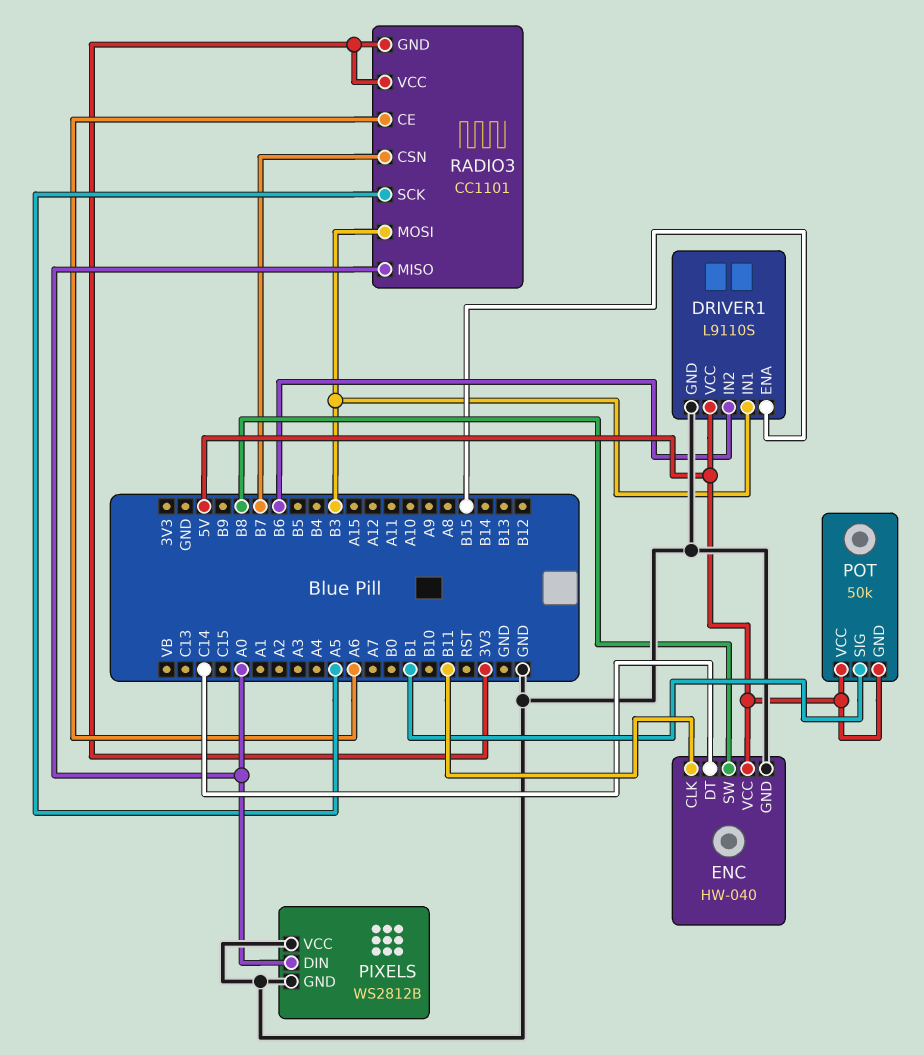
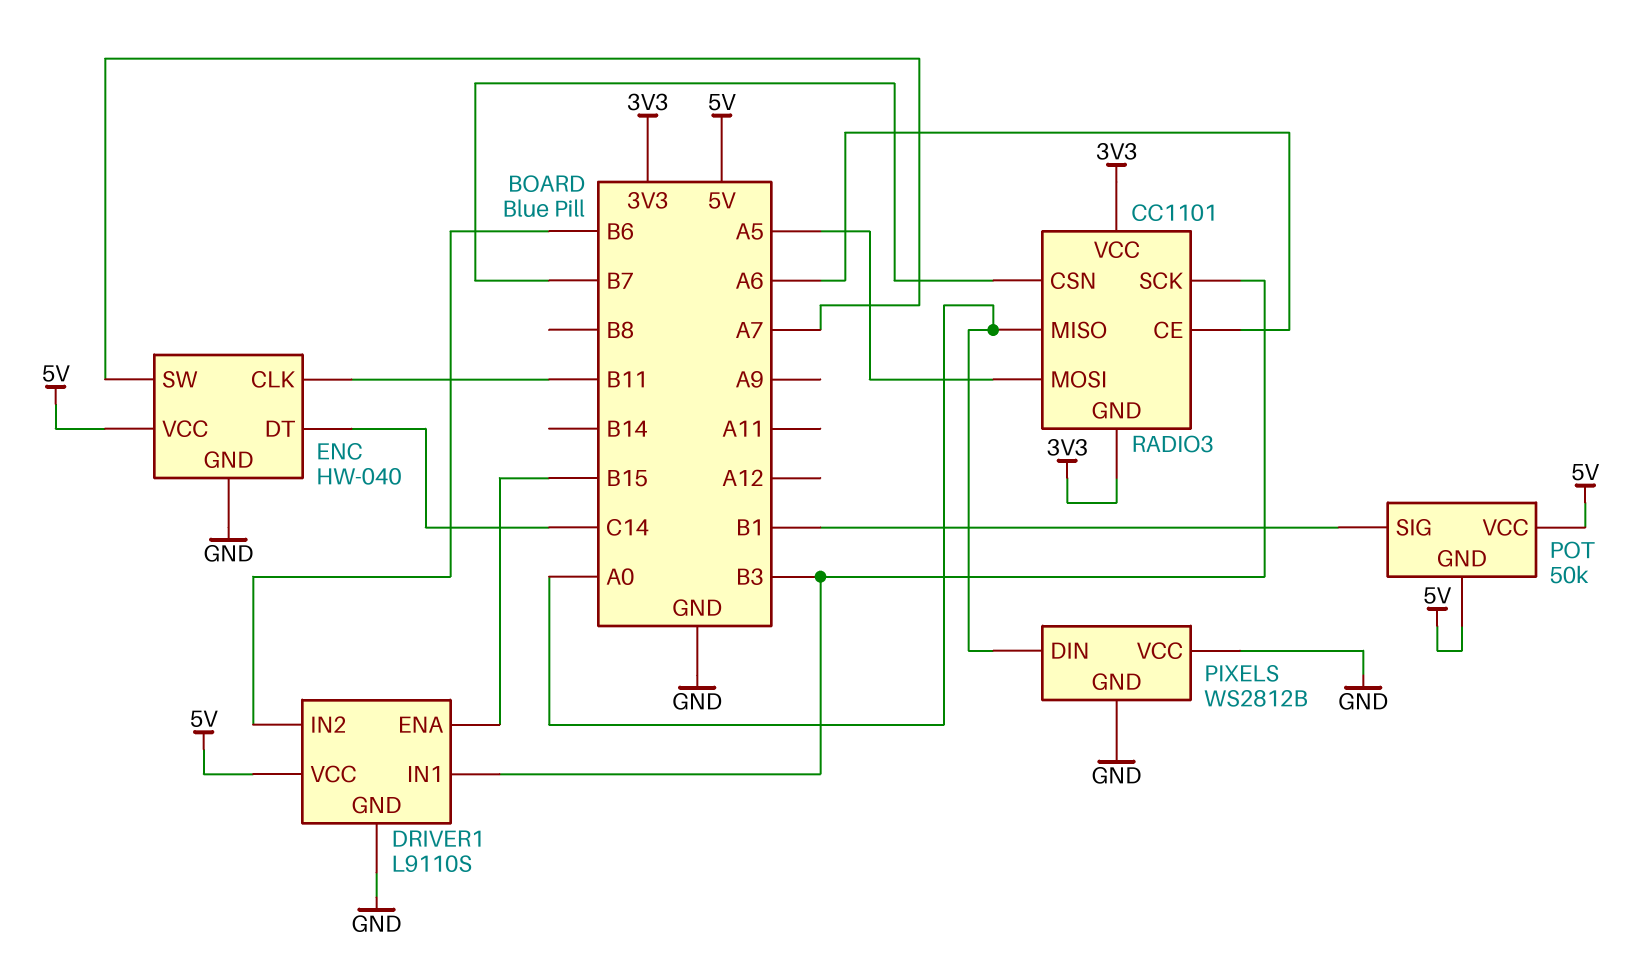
ENC pin SW: B8 -> A7
RADIO3 pin MOSI: B3 -> A5
RADIO3 pin SCK: A5 -> B3

